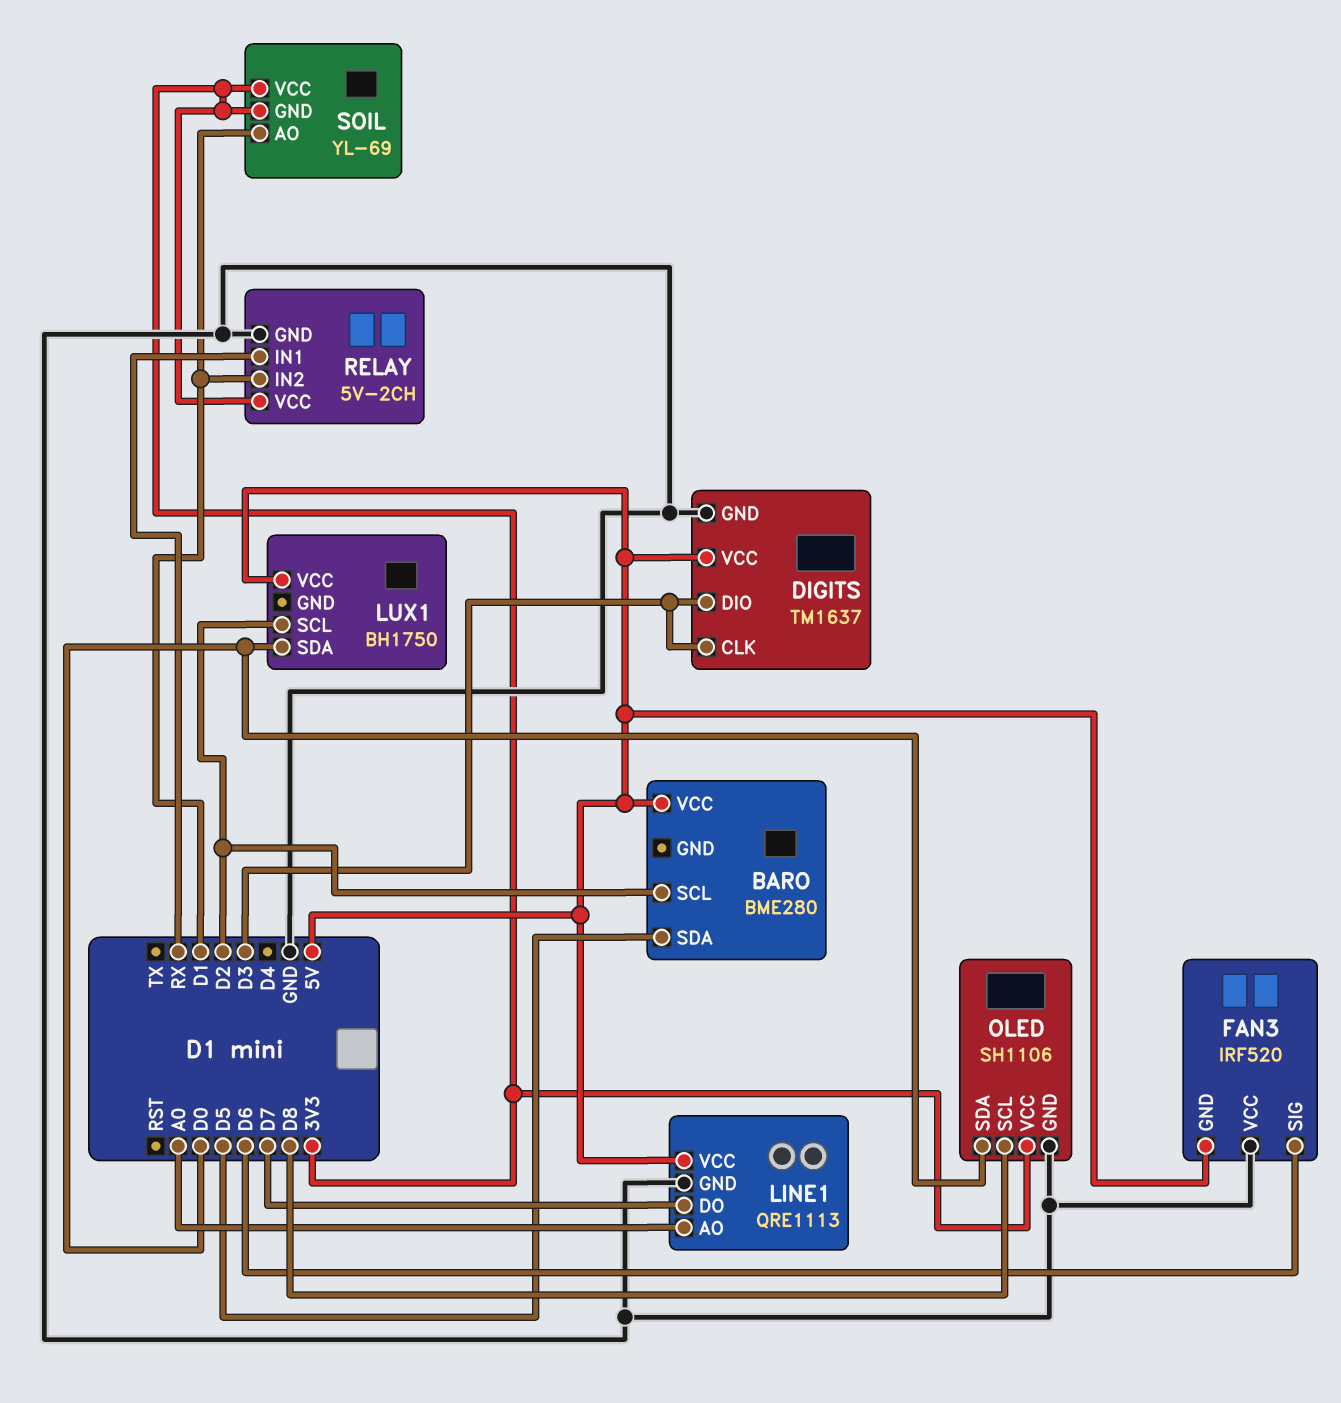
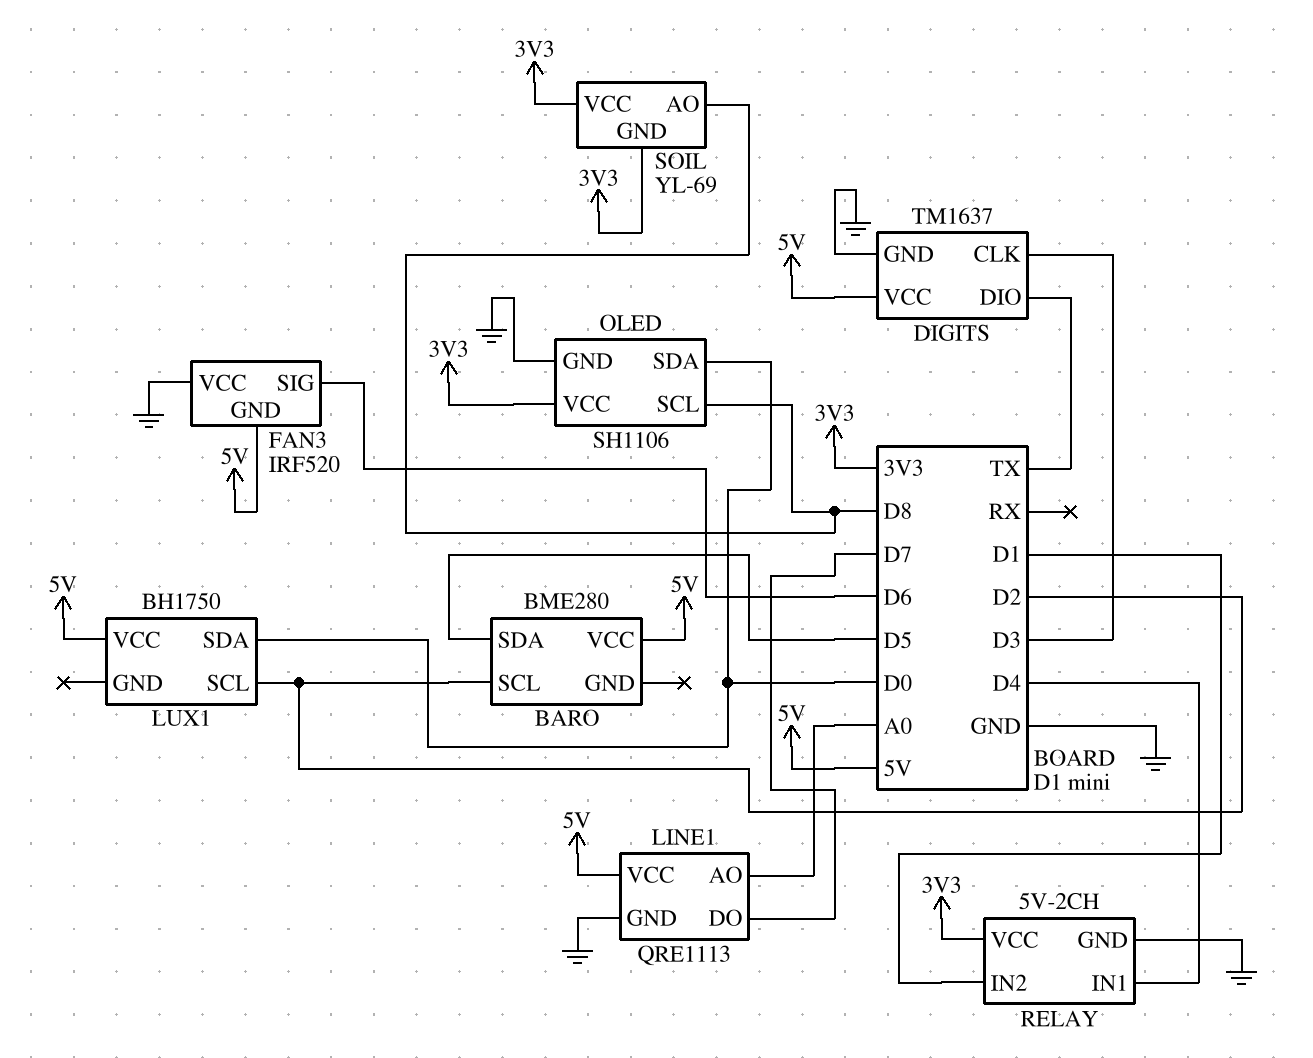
DIGITS pin DIO: D3 -> TX
RELAY pin IN1: RX -> D4
SOIL pin AO: D1 -> D8

